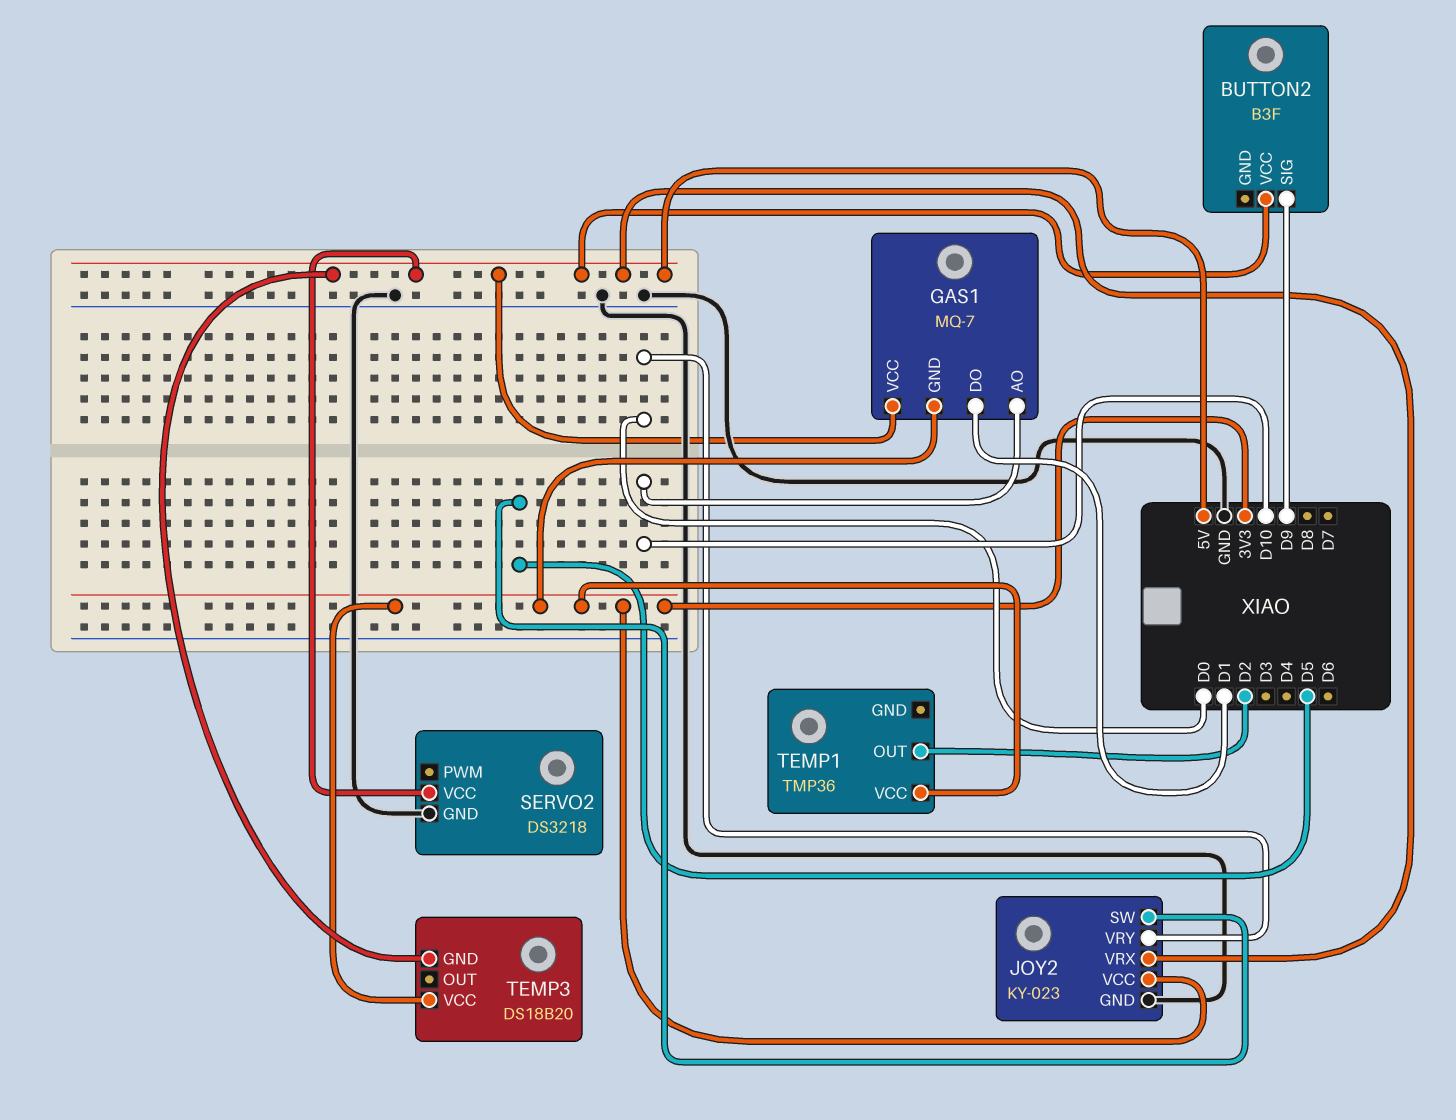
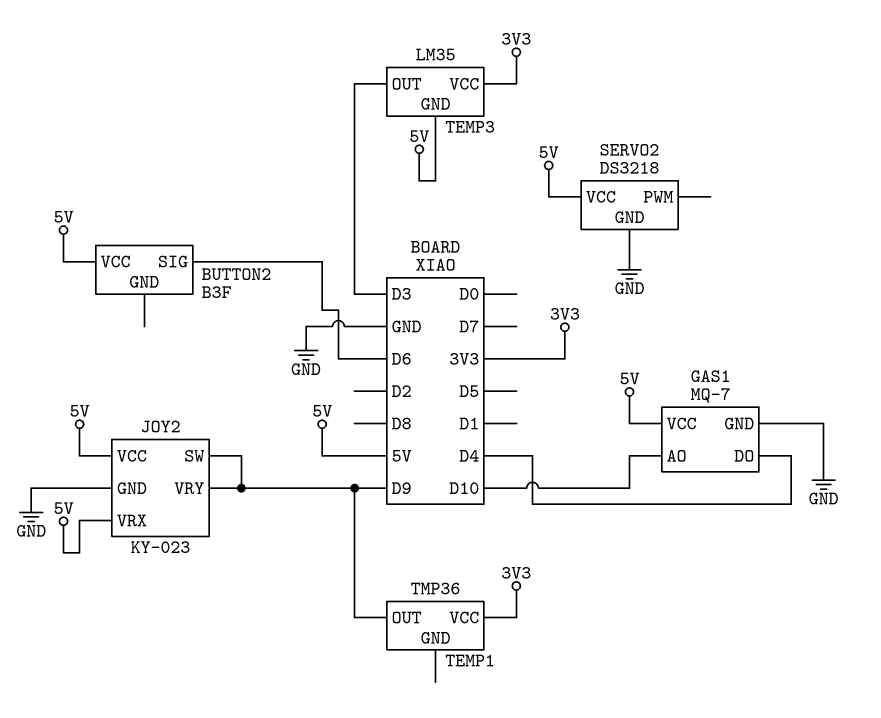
BUTTON2 pin SIG: D9 -> D6
GAS1 pin DO: D1 -> D4
GAS1 pin GND: 3V3 -> GND
JOY2 pin SW: D5 -> D9
JOY2 pin VCC: 3V3 -> 5V
JOY2 pin VRY: D0 -> D9
TEMP1 pin OUT: D2 -> D9
TEMP3: DS18B20 -> LM35
TEMP3 pin OUT: none -> D3

